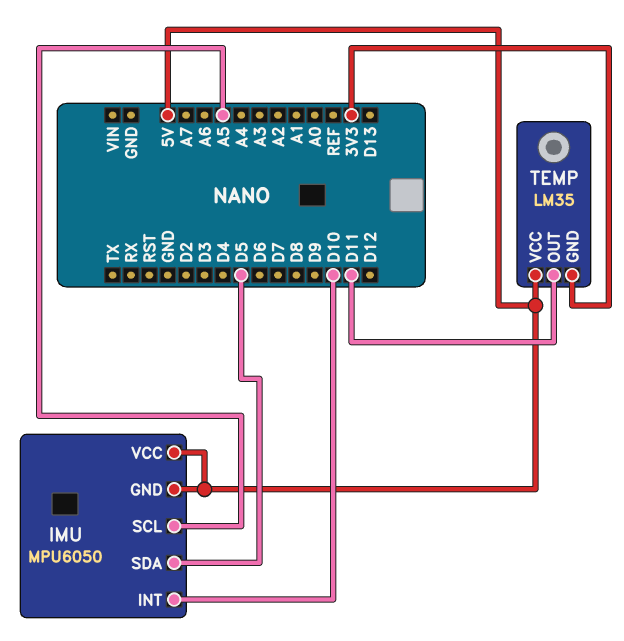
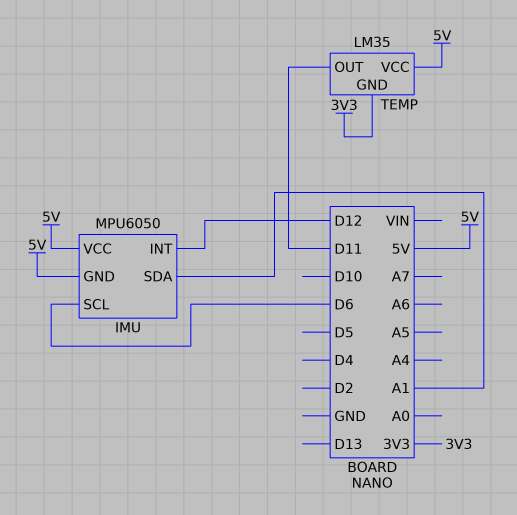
IMU pin INT: D10 -> D12
IMU pin SCL: A5 -> D6
IMU pin SDA: D5 -> A1

